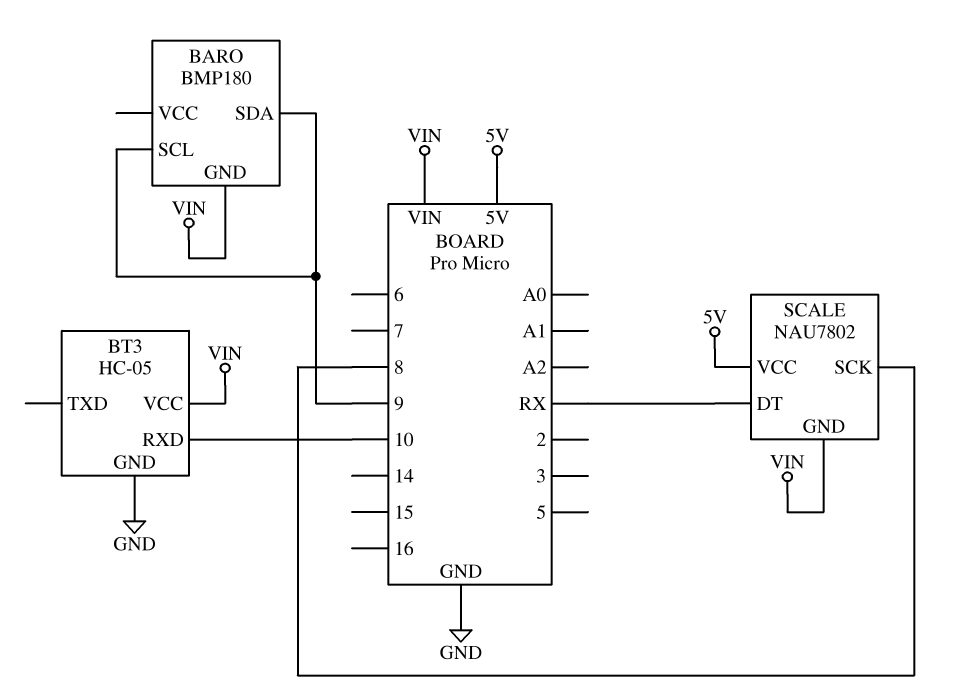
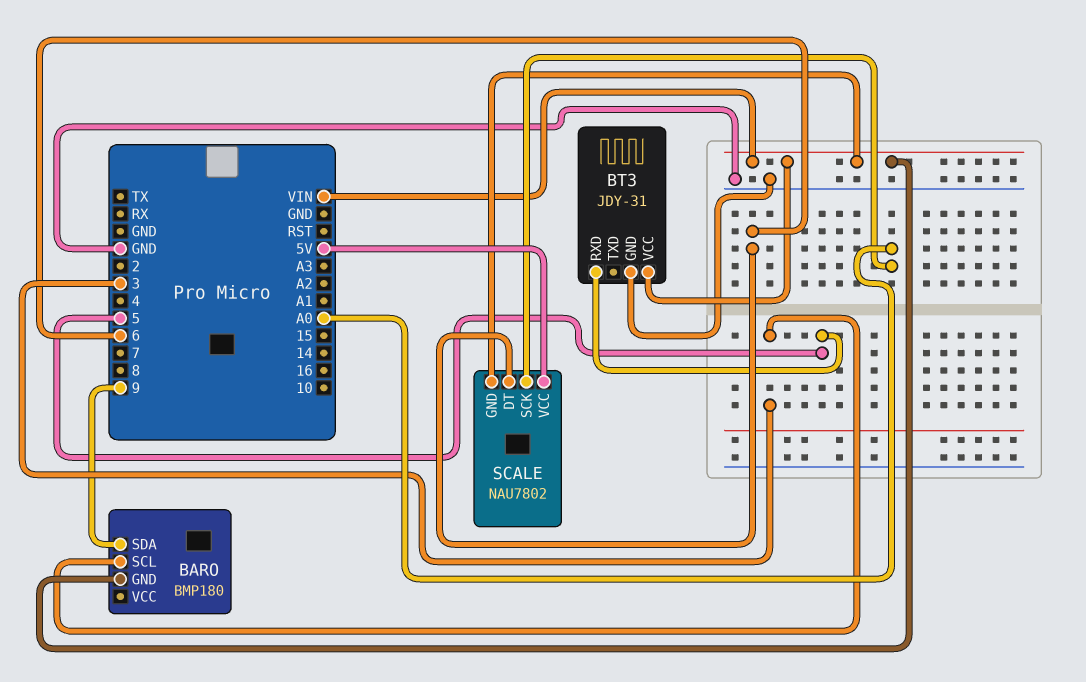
BARO pin SCL: 9 -> 3
BT3: HC-05 -> JDY-31
BT3 pin RXD: 10 -> 5
SCALE pin DT: RX -> 6
SCALE pin SCK: 8 -> A0

